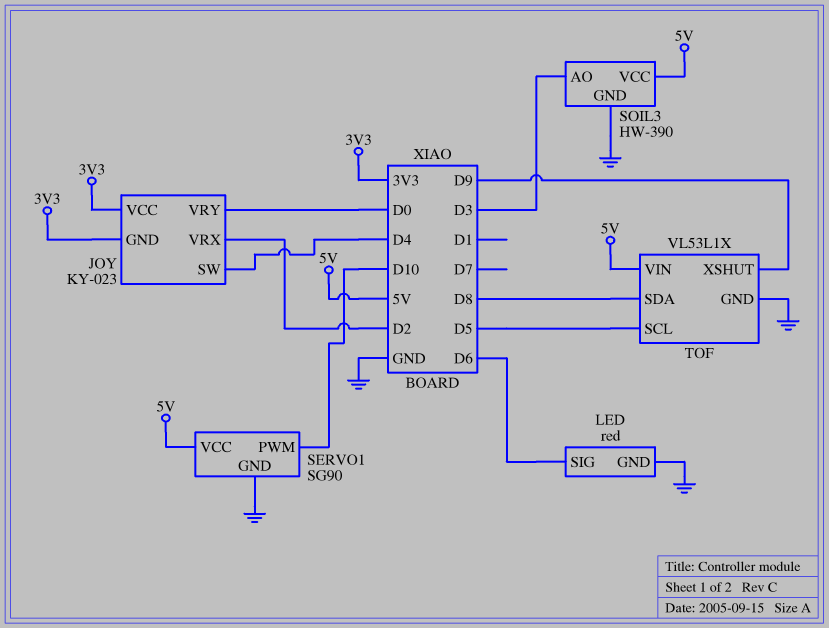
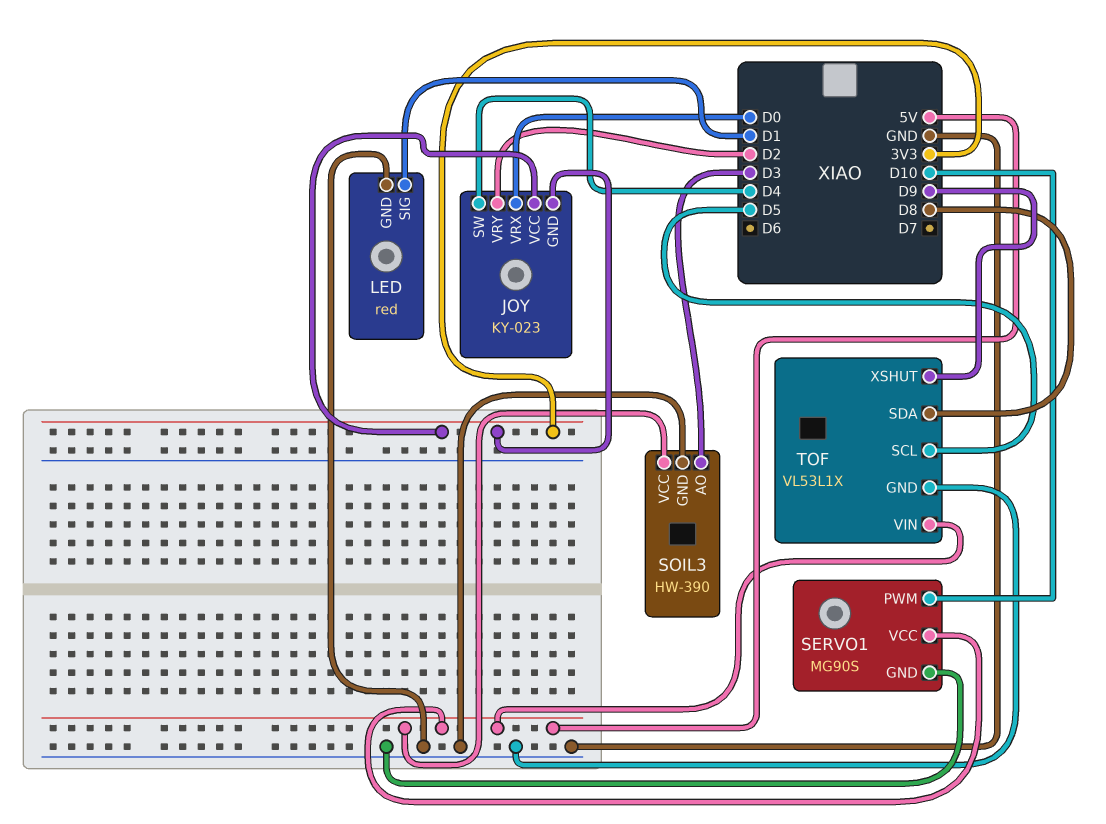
JOY pin VRX: D2 -> D0
JOY pin VRY: D0 -> D2
LED pin SIG: D6 -> D1
SERVO1: SG90 -> MG90S

